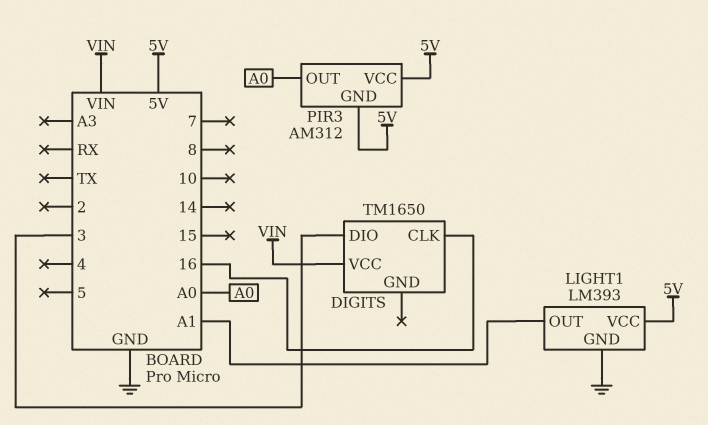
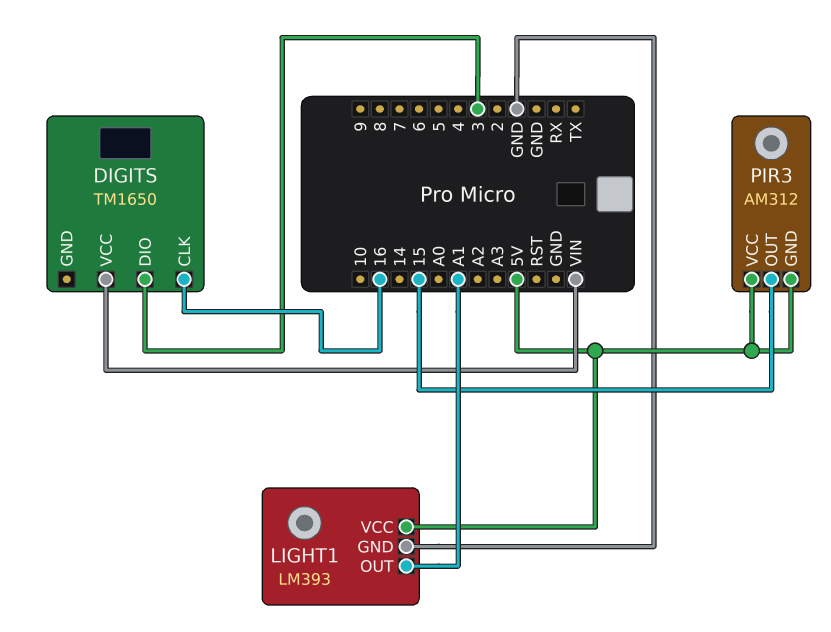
PIR3 pin OUT: A0 -> 15

